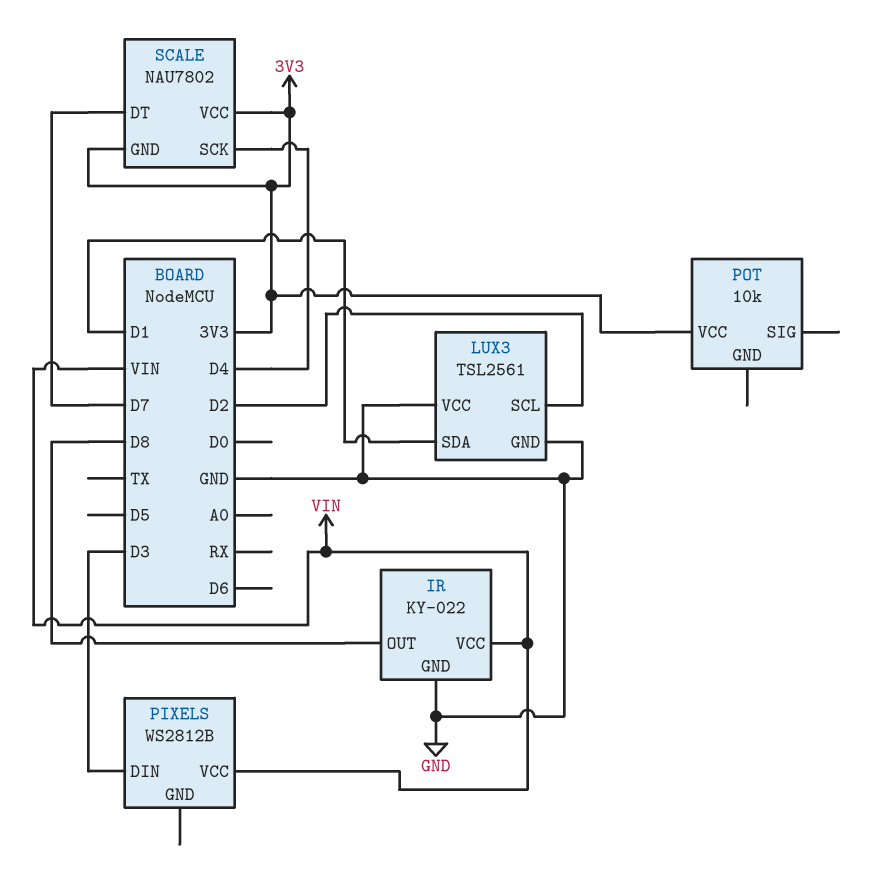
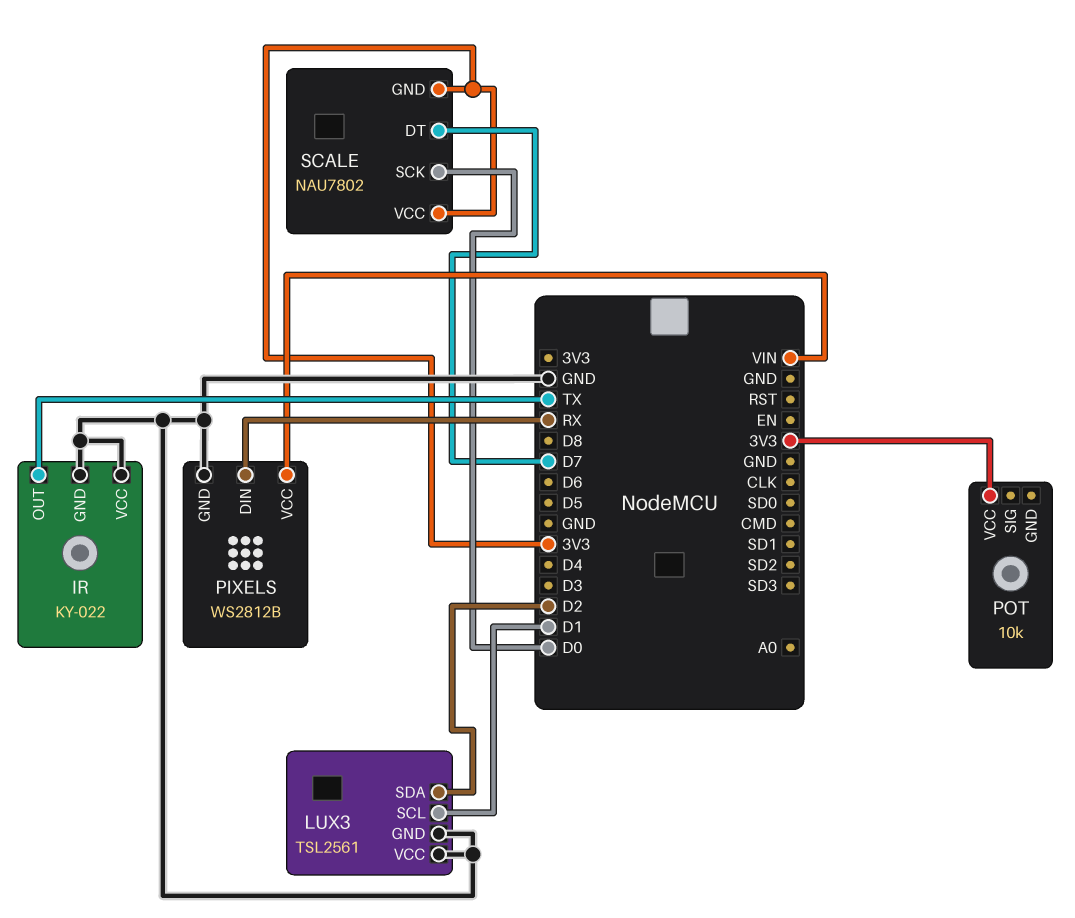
IR pin OUT: D8 -> TX
IR pin VCC: VIN -> GND
LUX3 pin SCL: D2 -> D1
LUX3 pin SDA: D1 -> D2
PIXELS pin DIN: D3 -> RX
PIXELS pin GND: none -> GND
SCALE pin SCK: D4 -> D0

